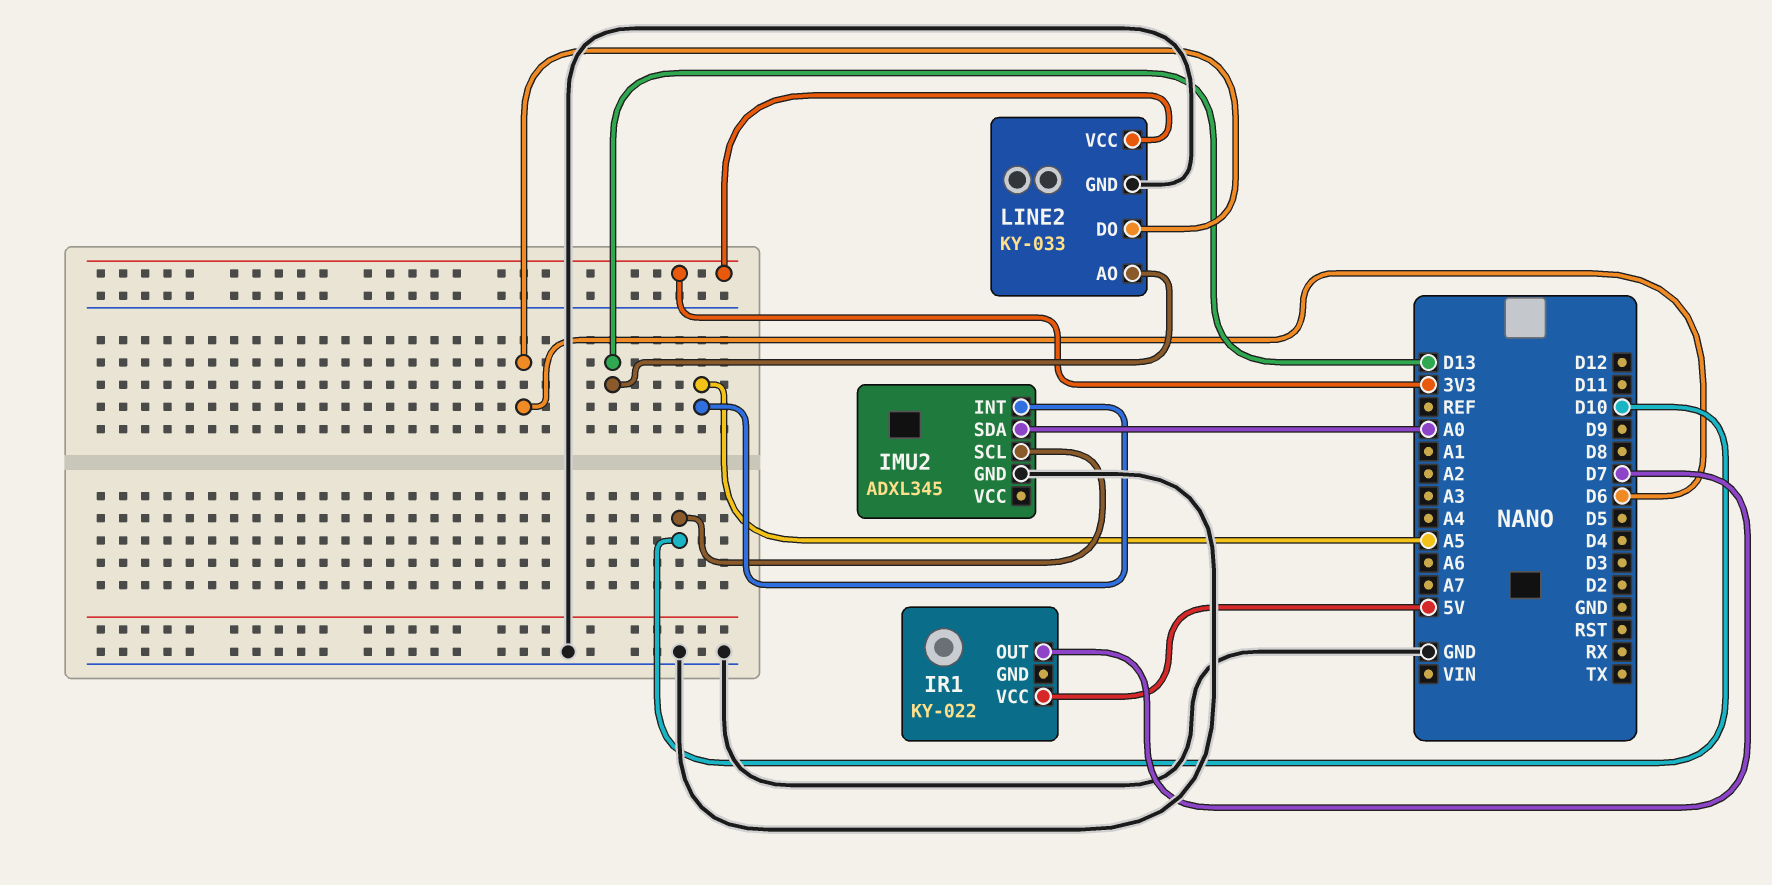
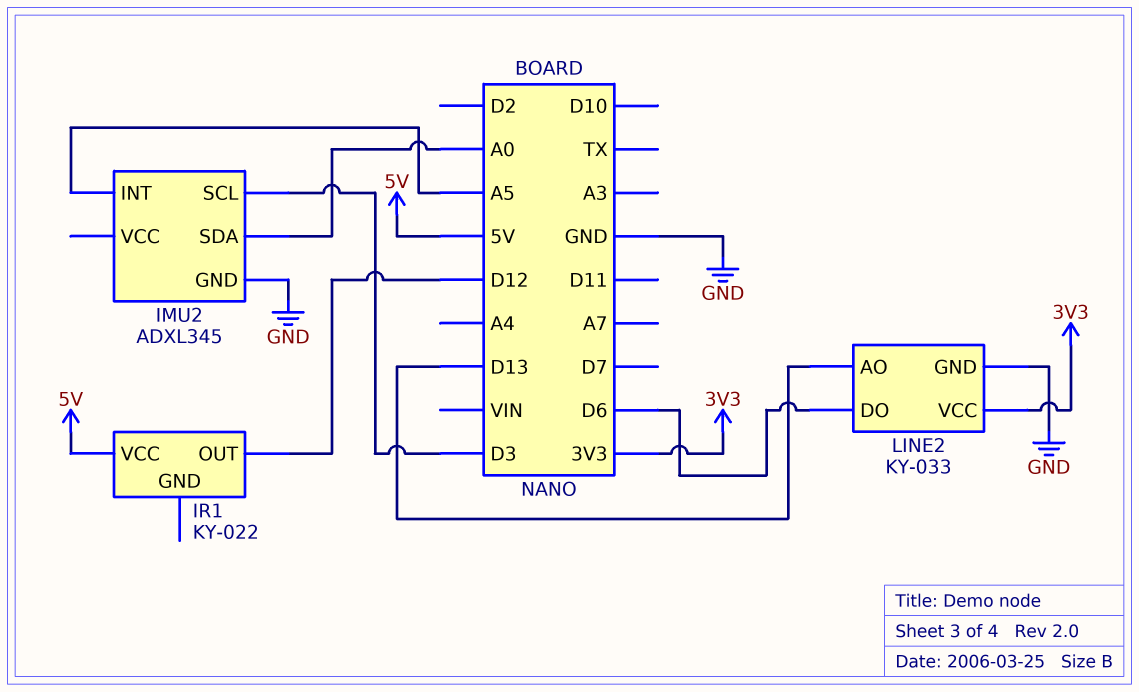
IMU2 pin SCL: D10 -> D3
IR1 pin OUT: D7 -> D12

